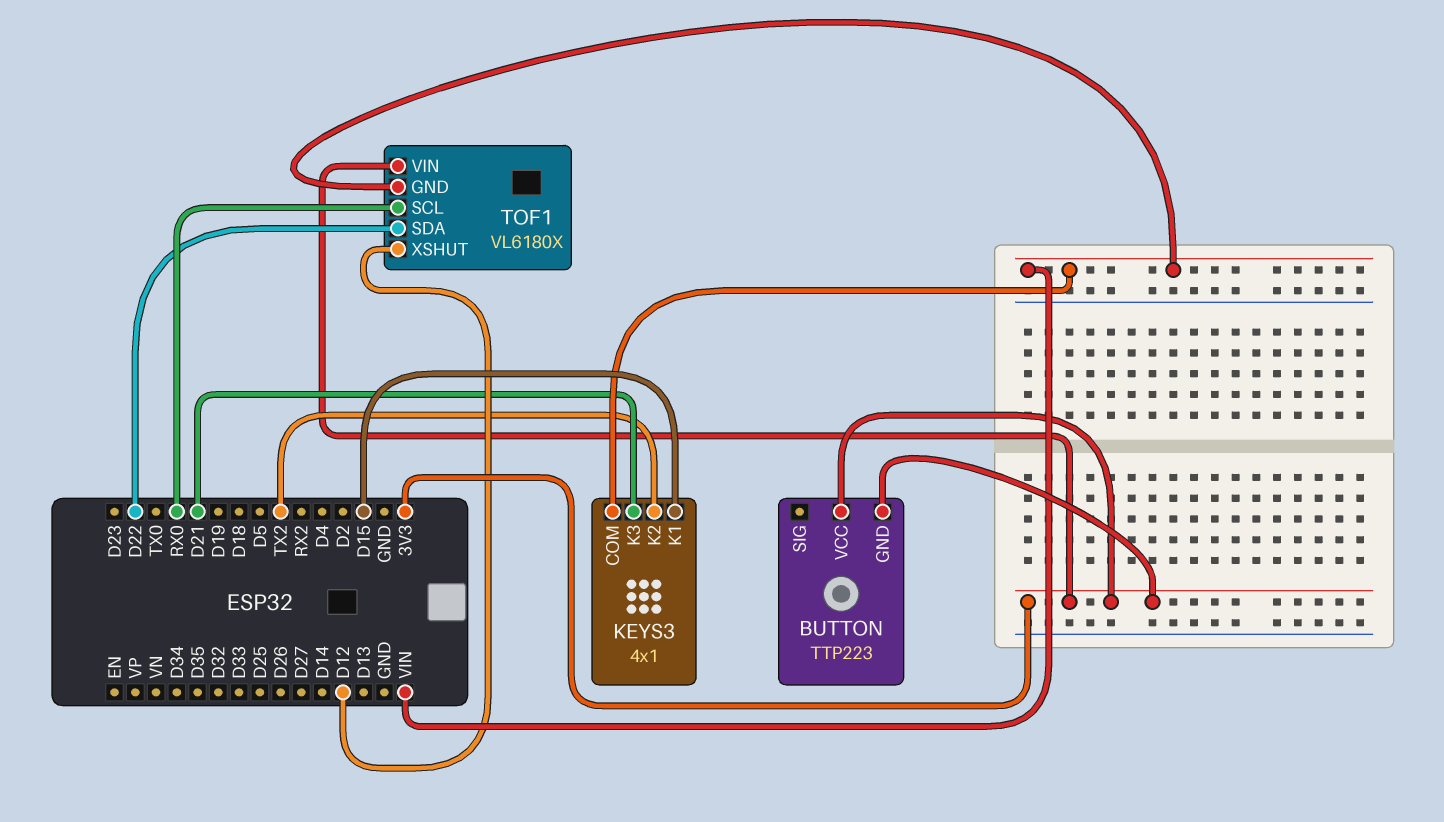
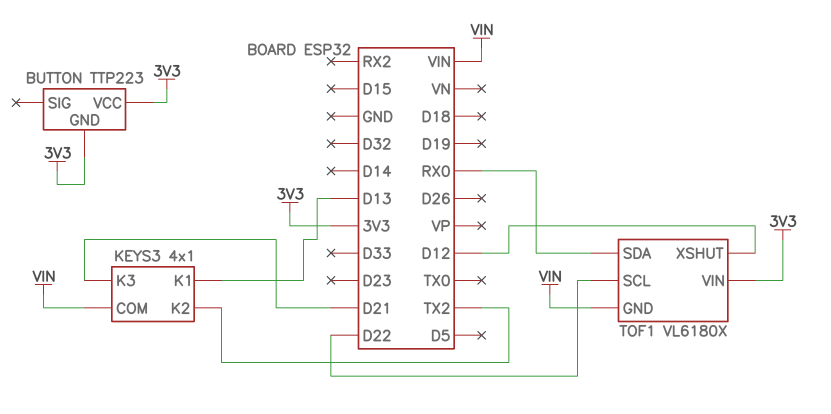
KEYS3 pin K1: D15 -> D13
TOF1 pin SCL: RX0 -> D22
TOF1 pin SDA: D22 -> RX0

